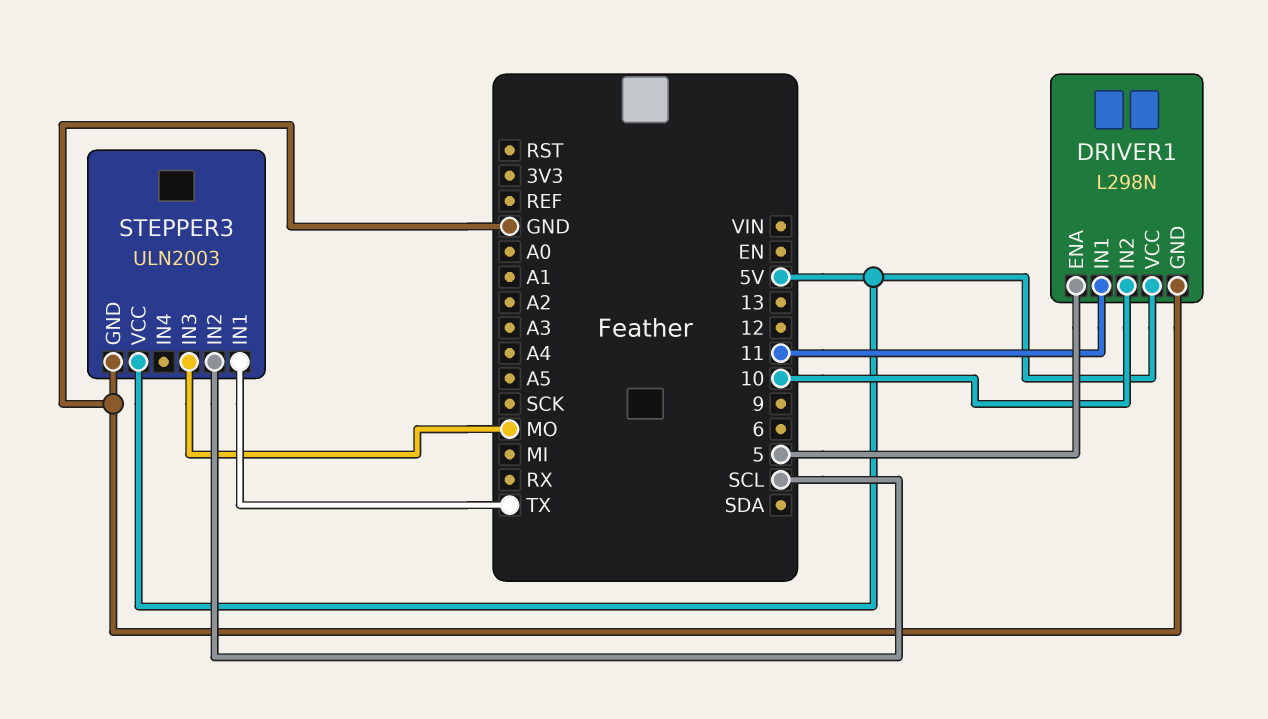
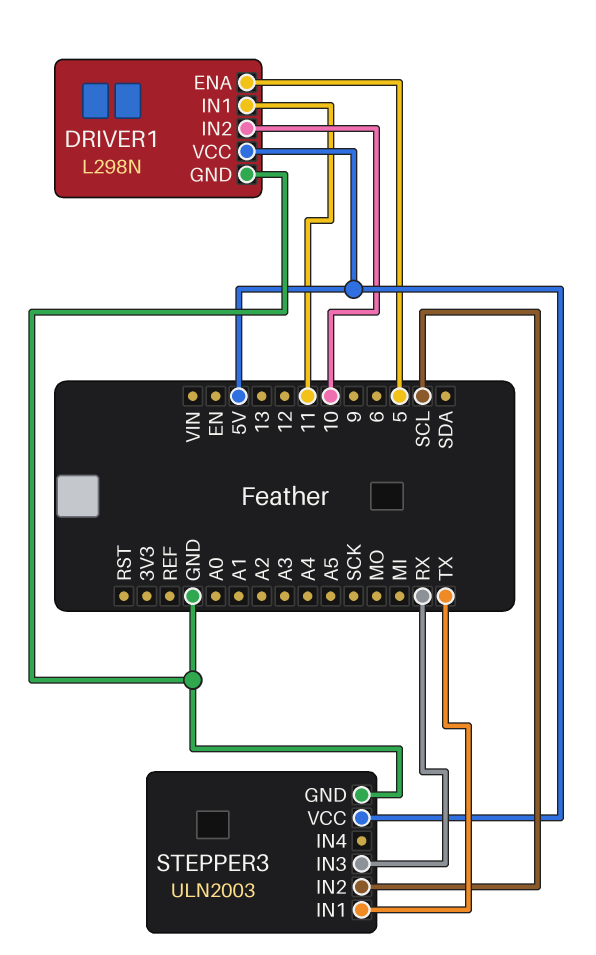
STEPPER3 pin IN3: MO -> RX

